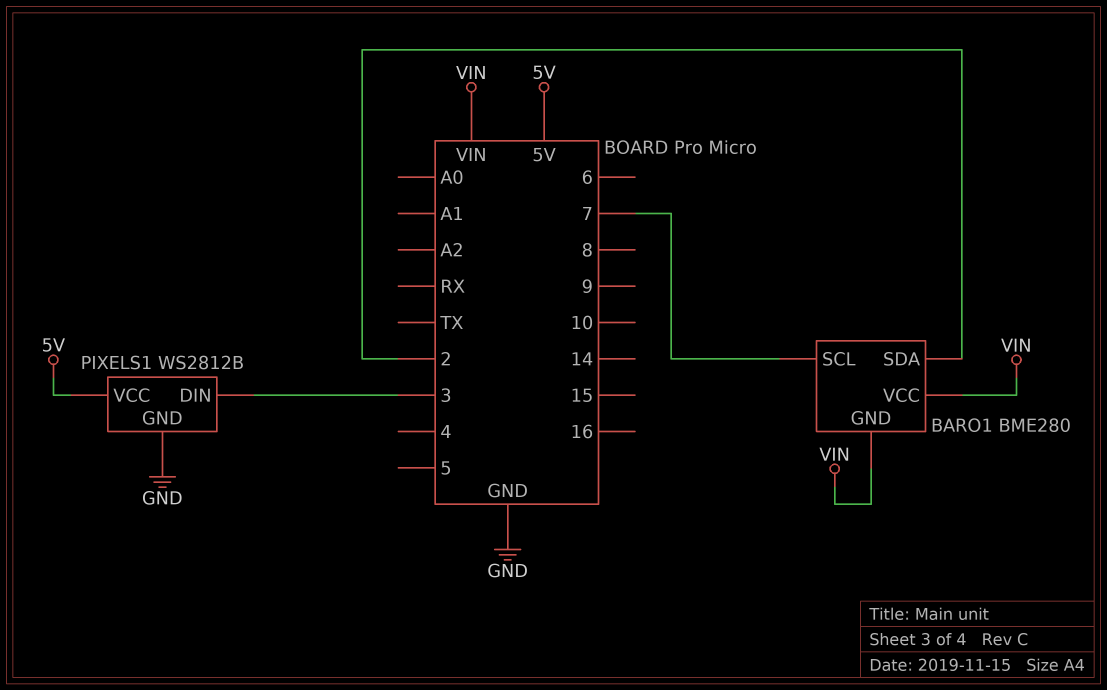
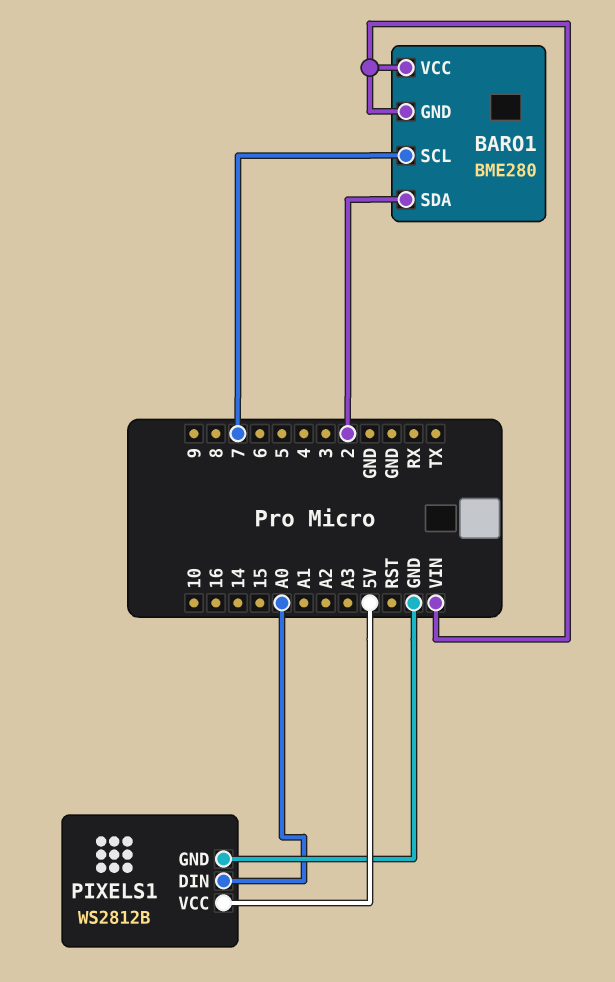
PIXELS1 pin DIN: 3 -> A0

